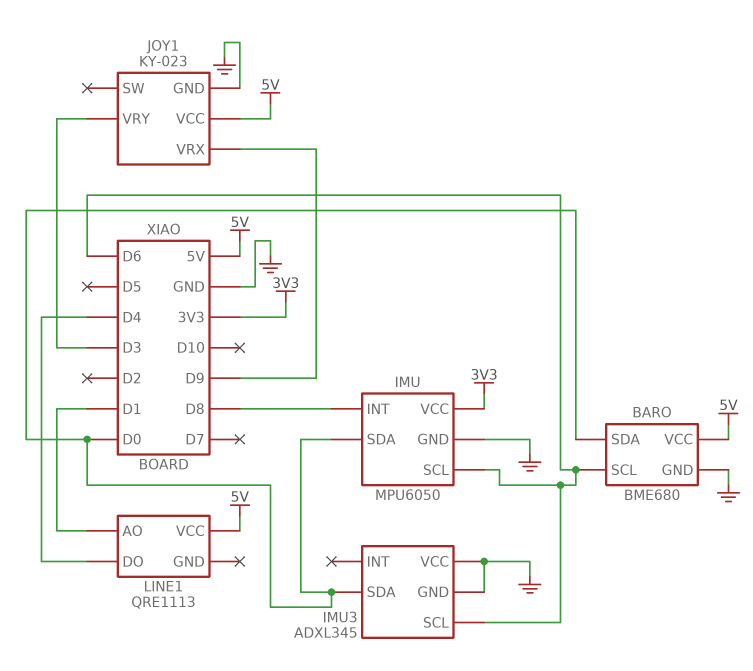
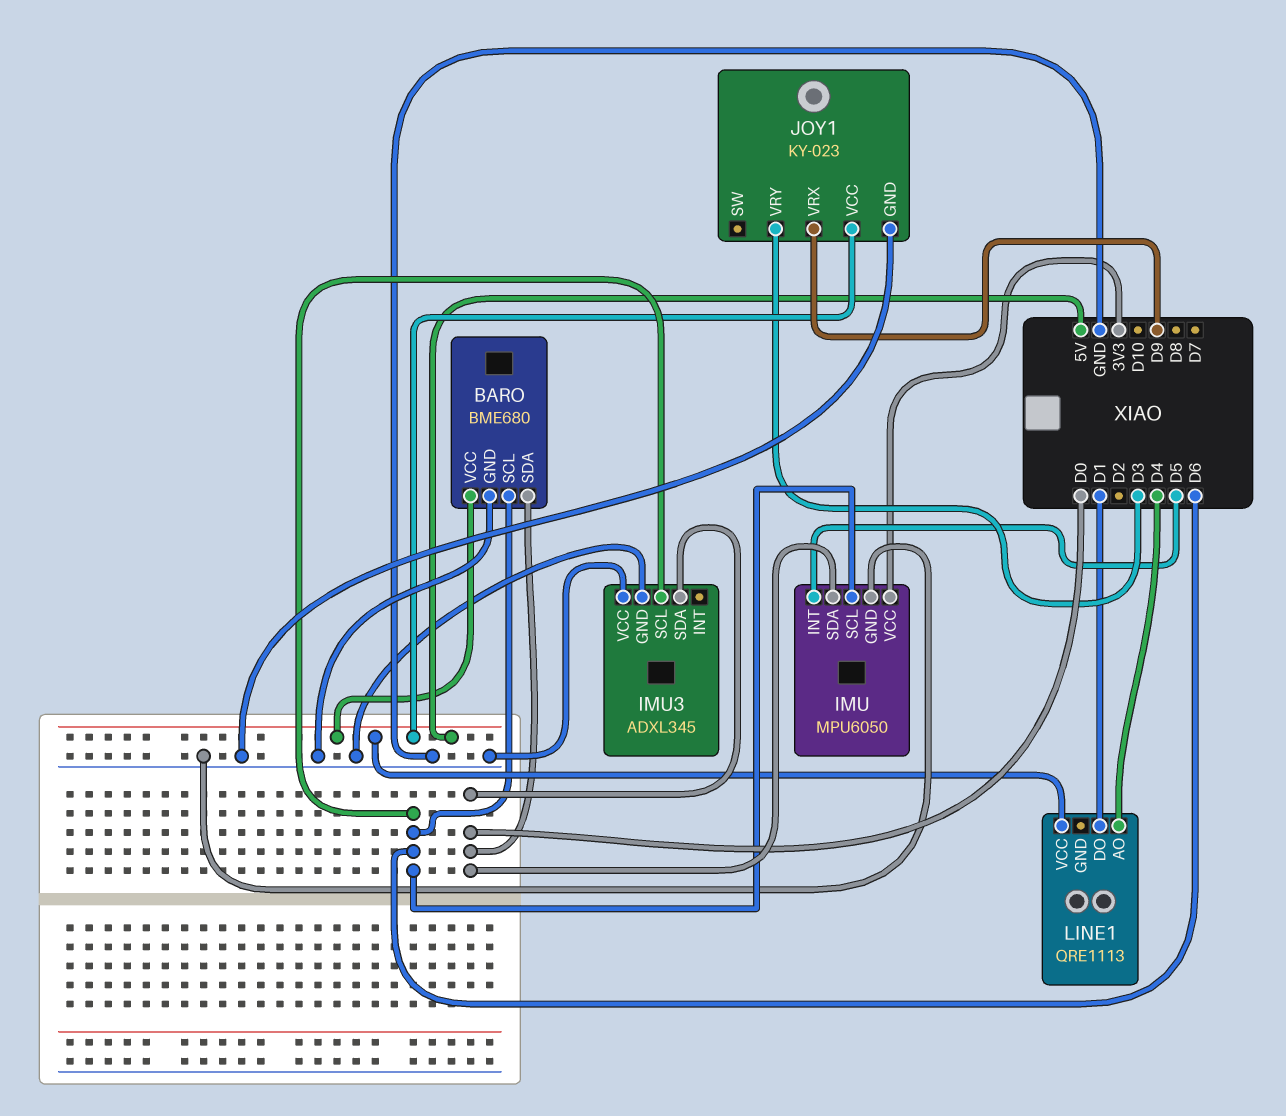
IMU pin INT: D8 -> D5
LINE1 pin AO: D1 -> D4
LINE1 pin DO: D4 -> D1

